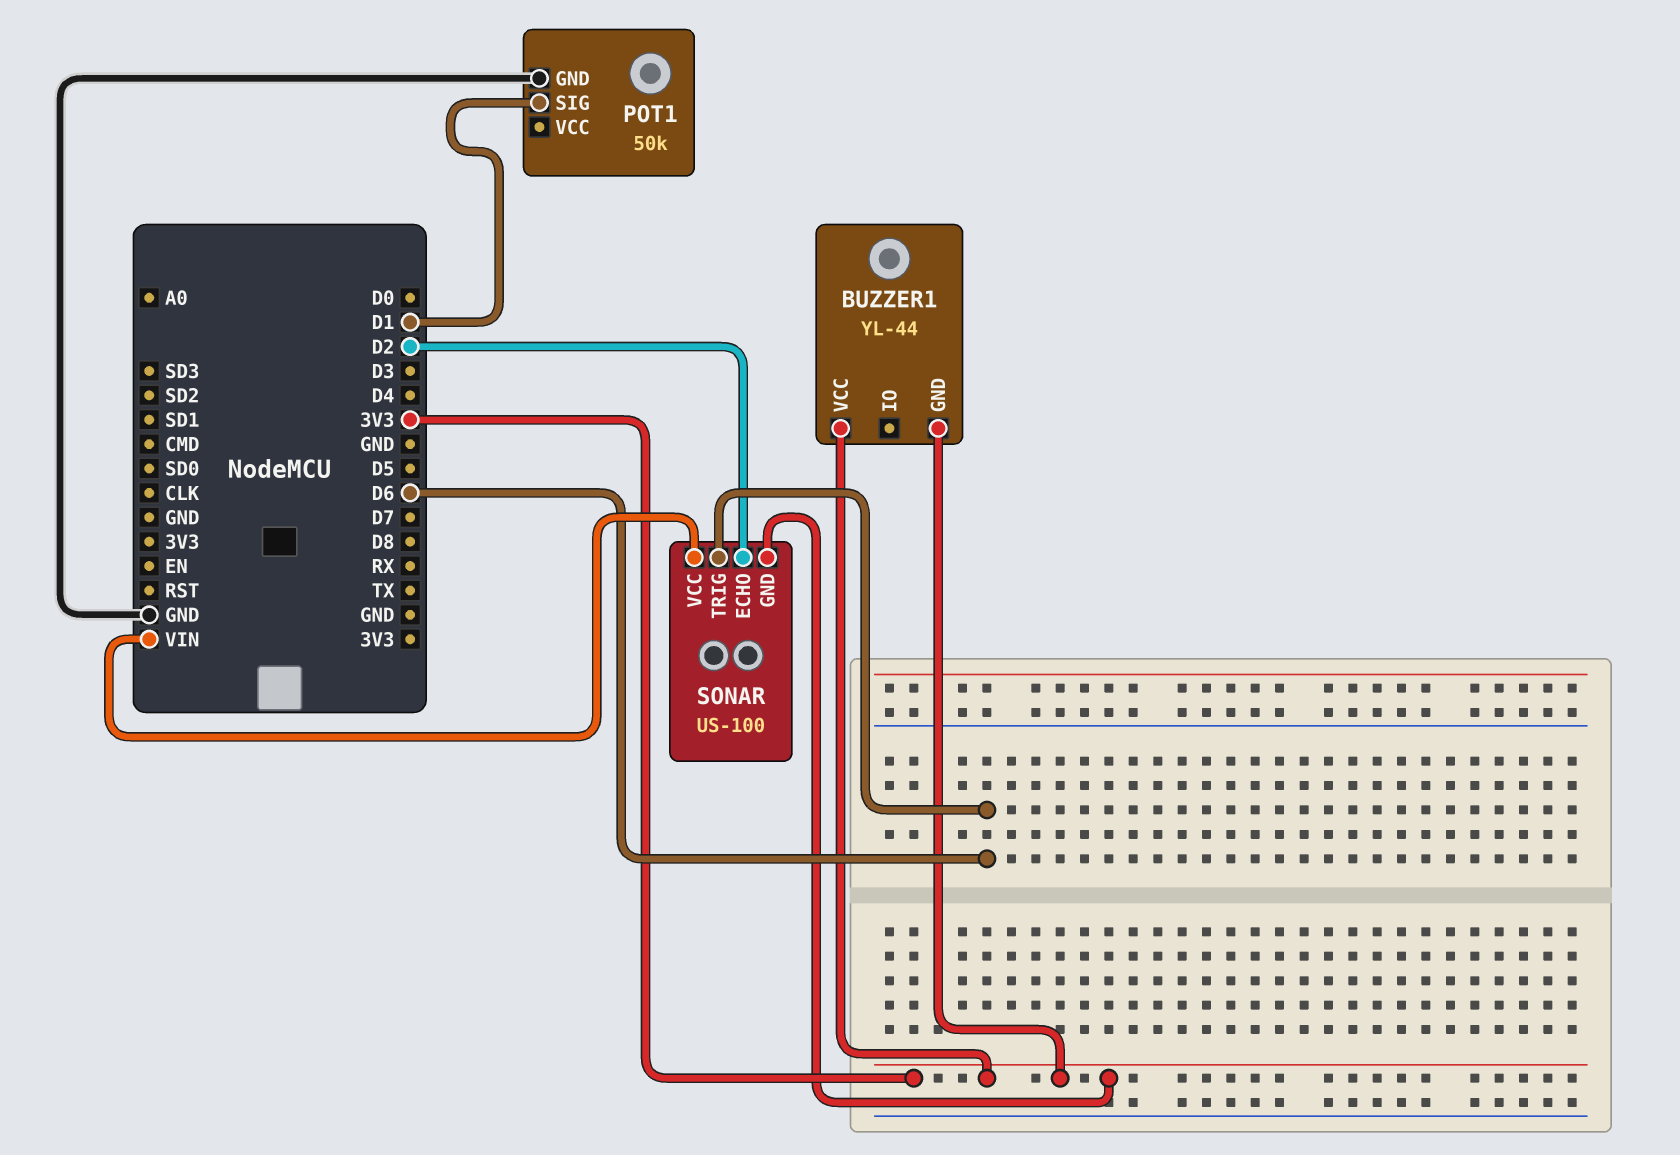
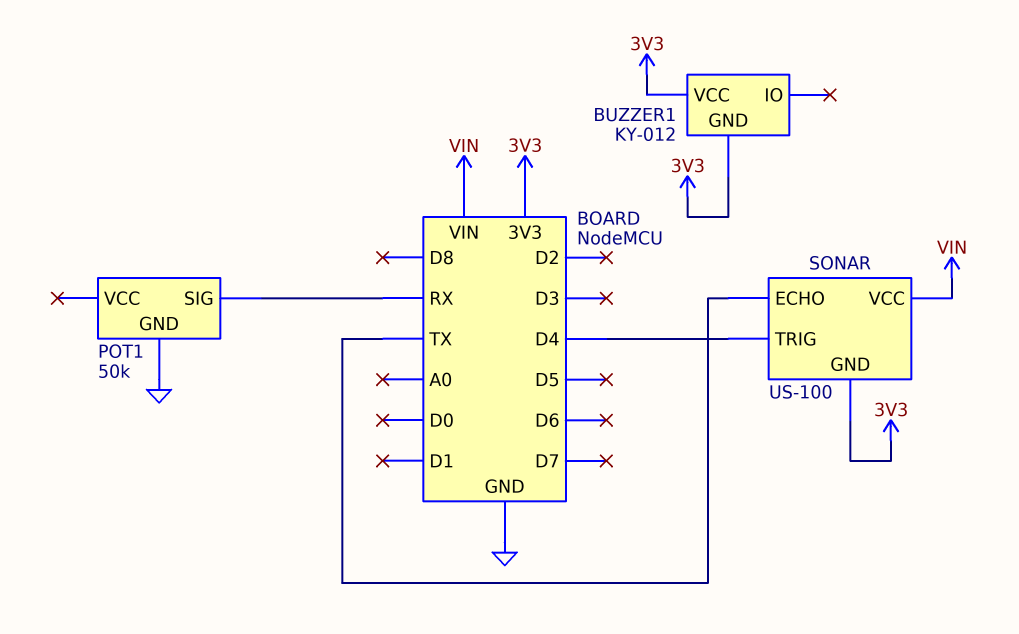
BUZZER1: YL-44 -> KY-012
POT1 pin SIG: D1 -> RX
SONAR pin ECHO: D2 -> TX
SONAR pin TRIG: D6 -> D4

